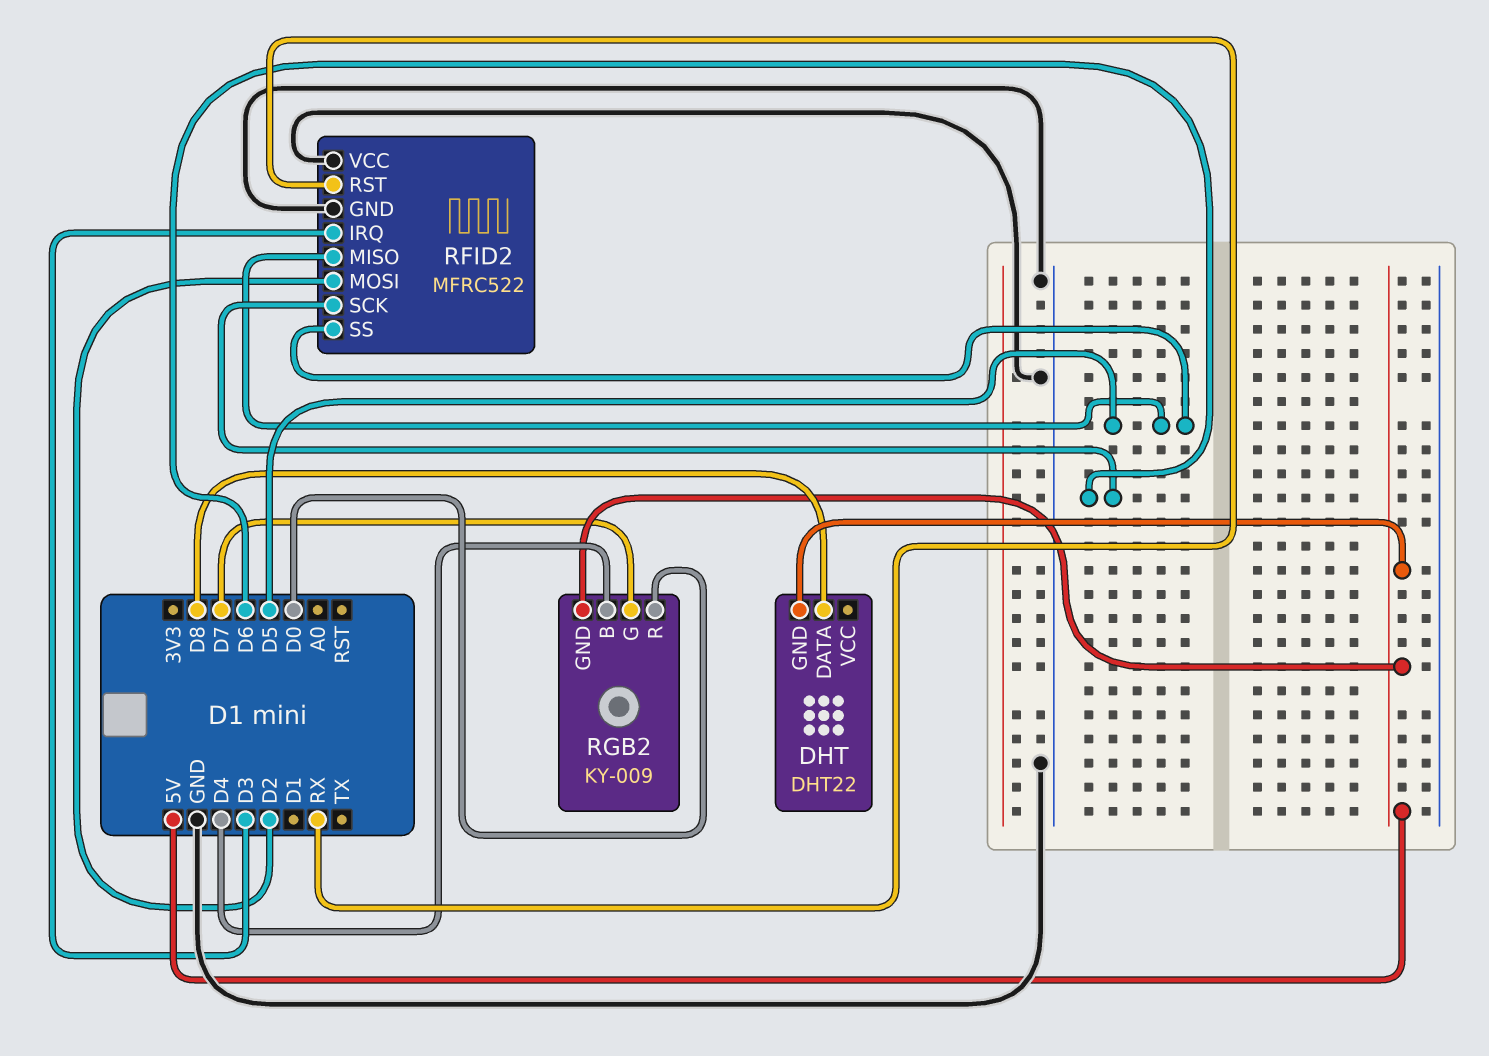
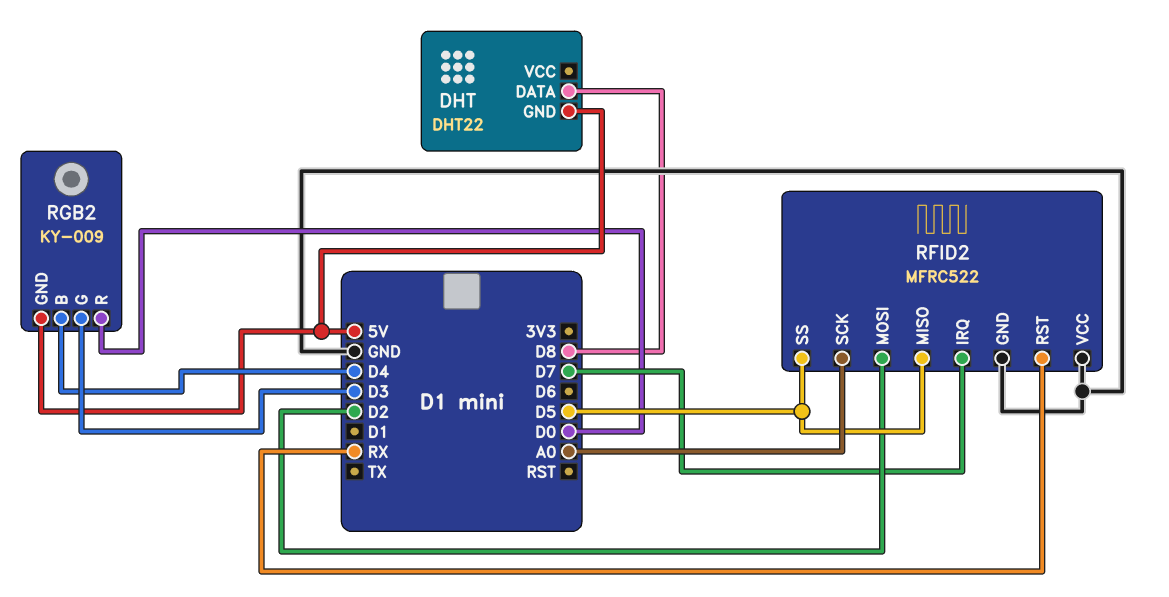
RFID2 pin IRQ: D3 -> D7
RFID2 pin SCK: D6 -> A0
RGB2 pin G: D7 -> D3

